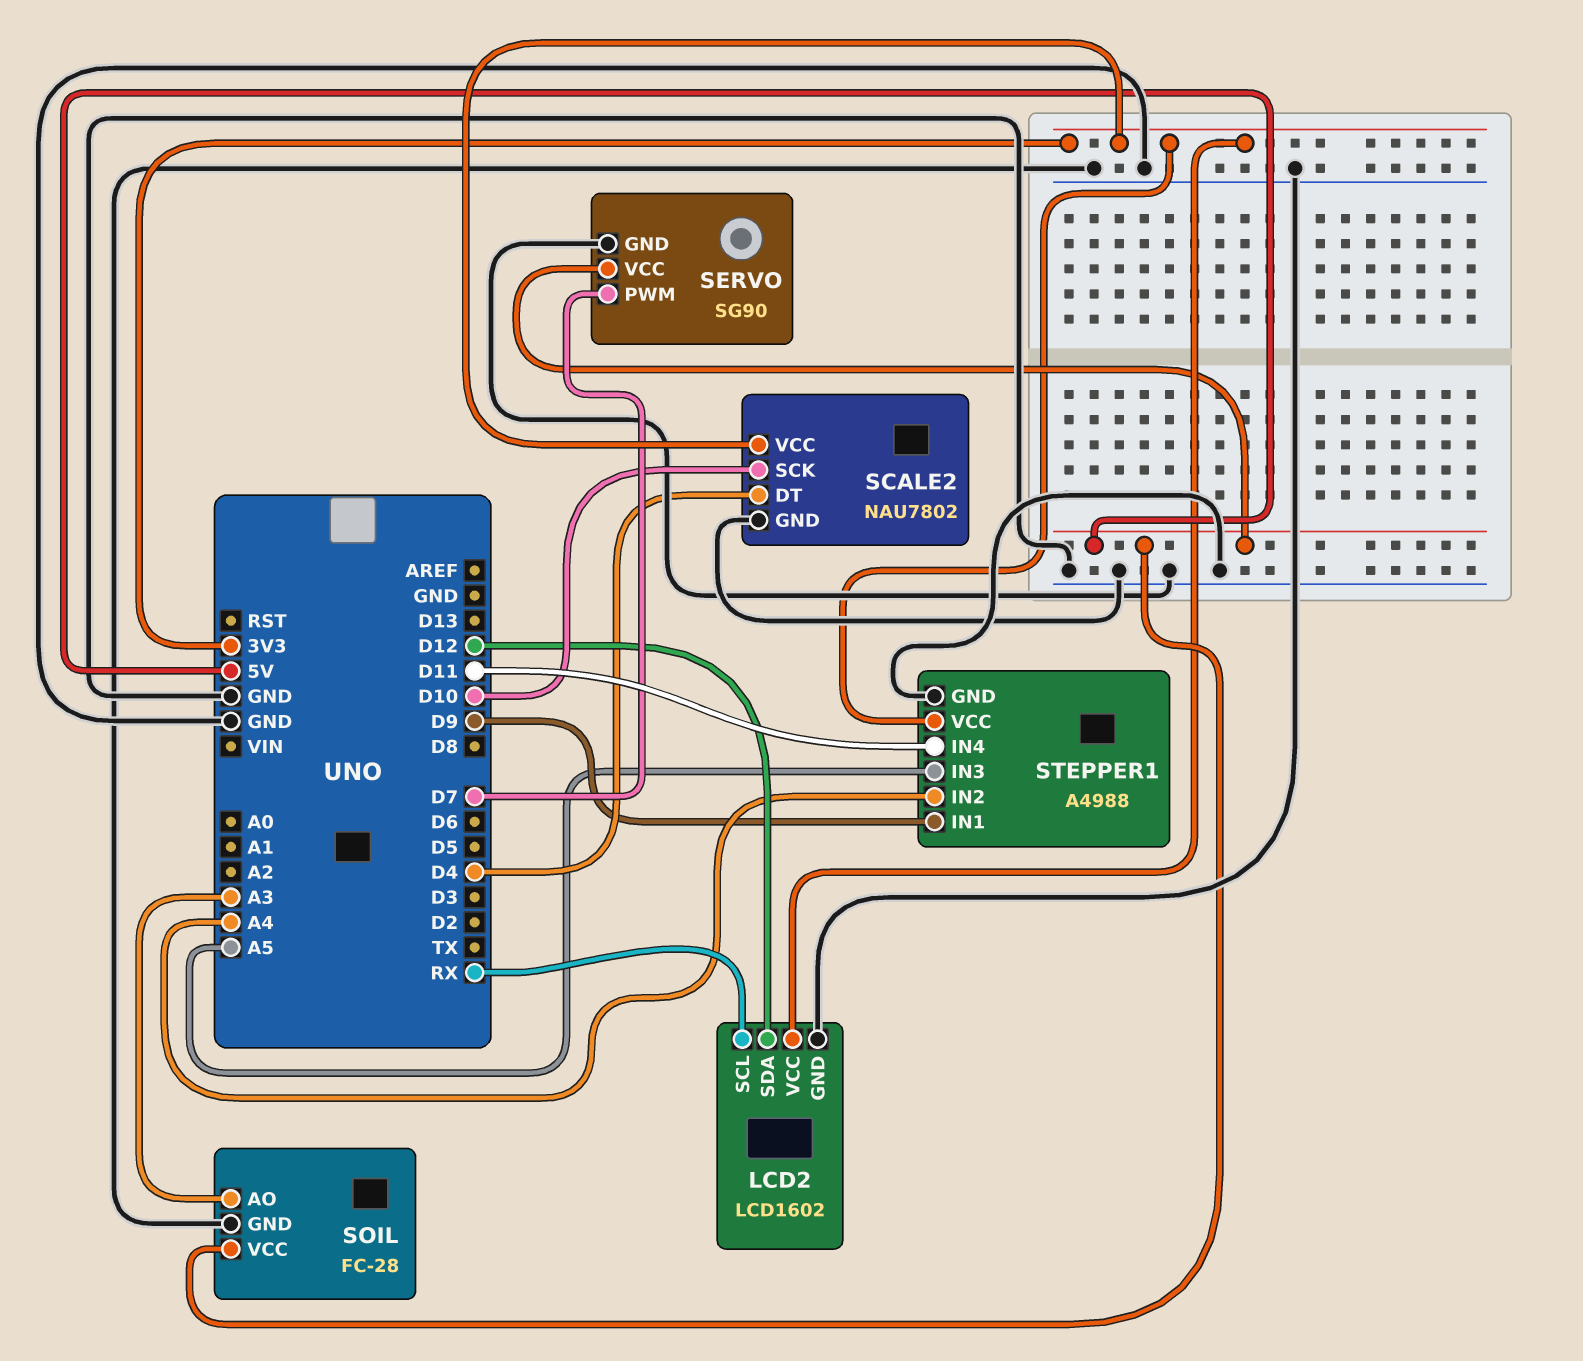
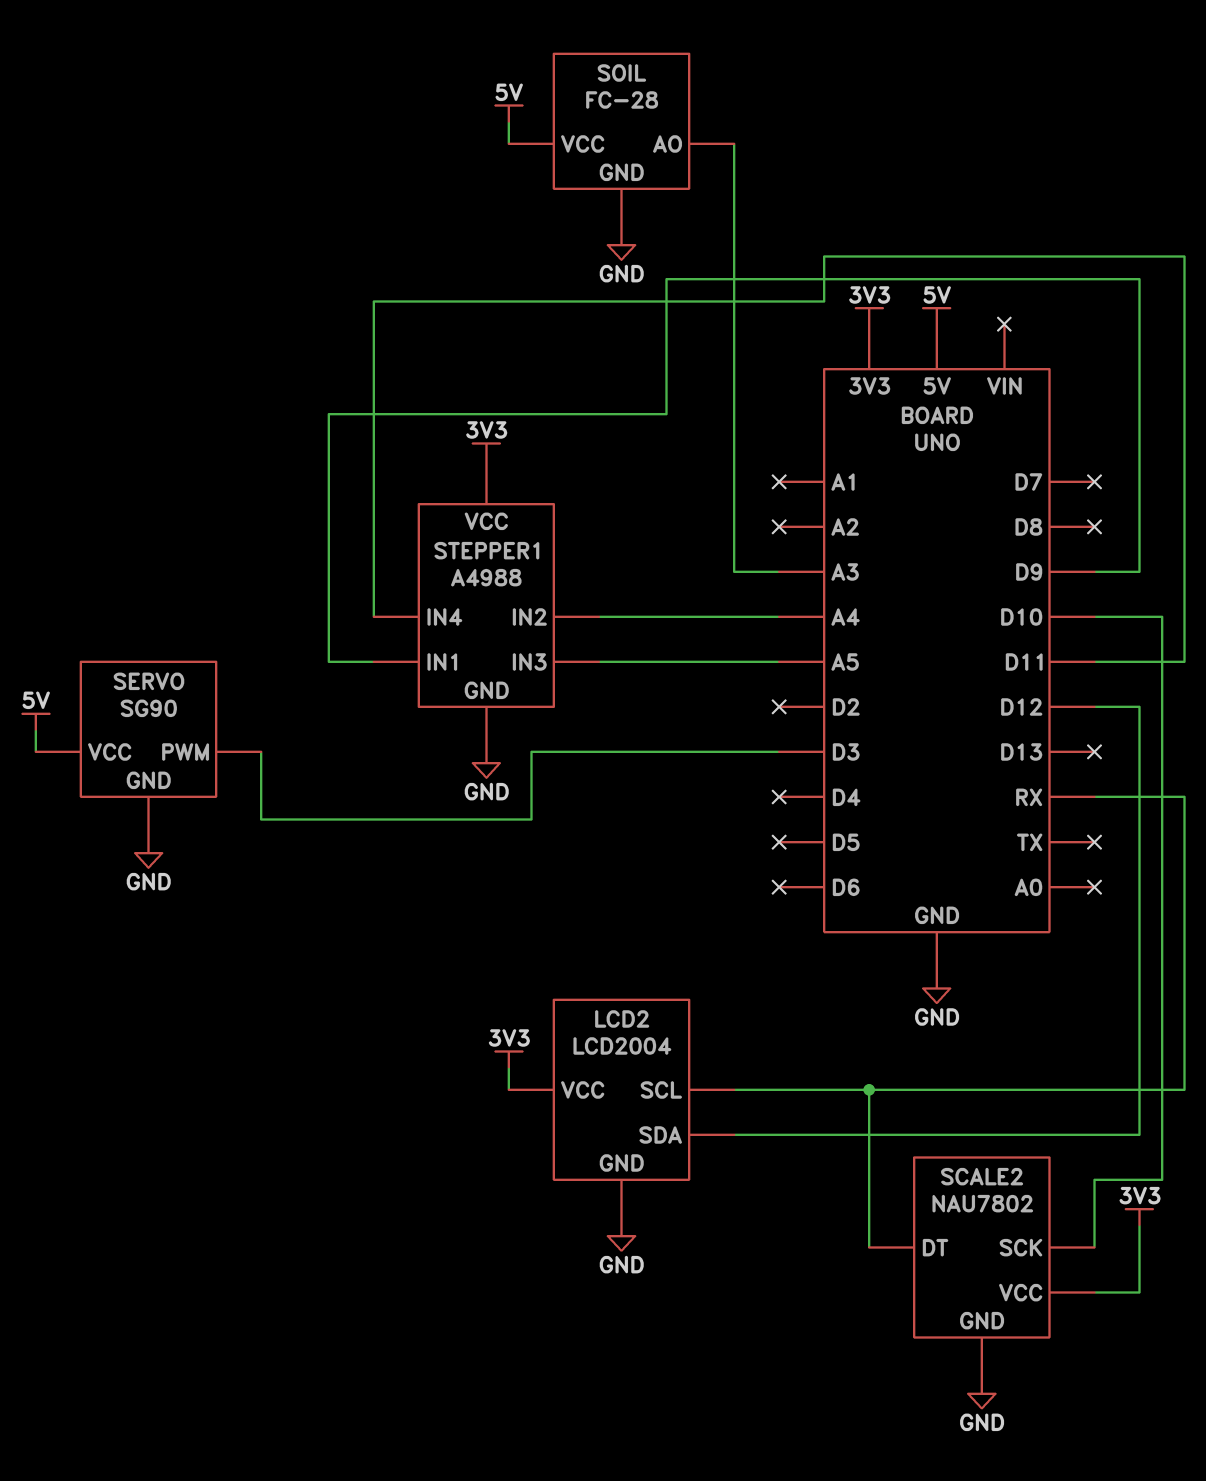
LCD2: LCD1602 -> LCD2004
SCALE2 pin DT: D4 -> RX
SERVO pin PWM: D7 -> D3

